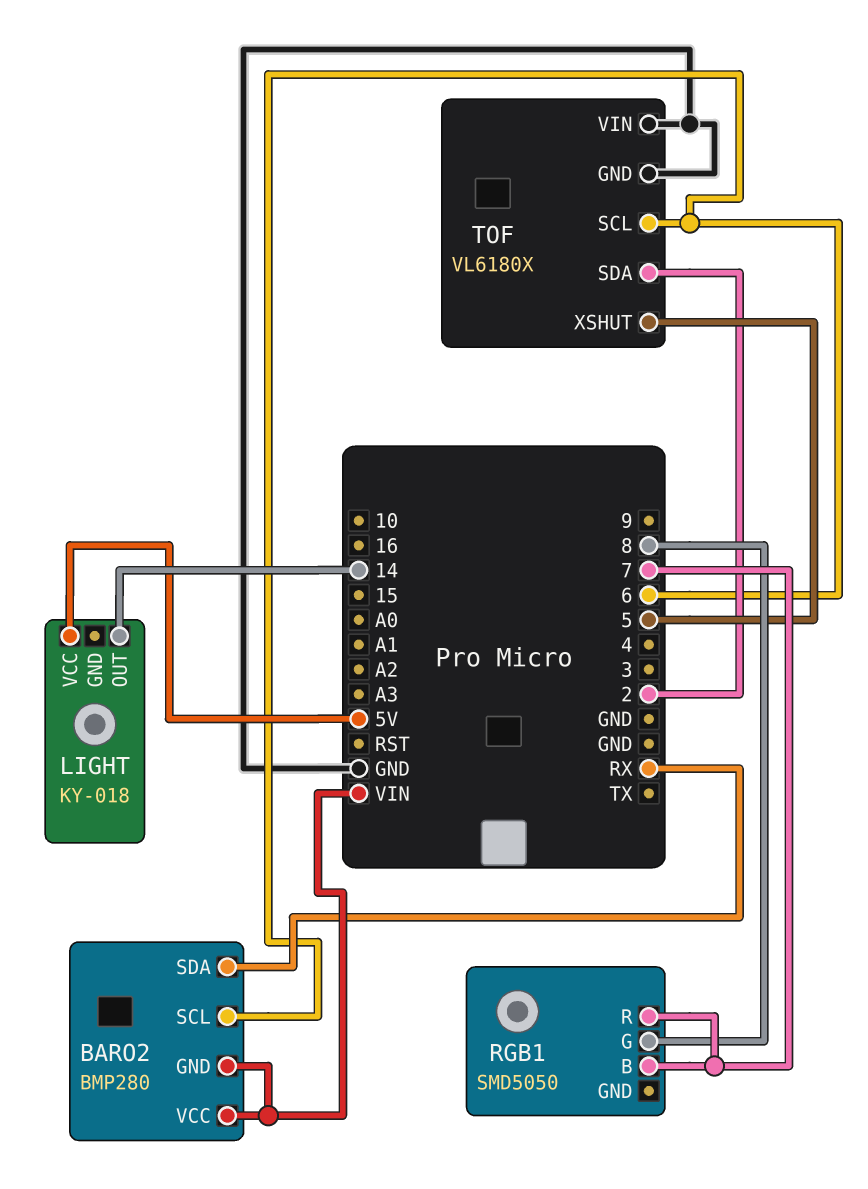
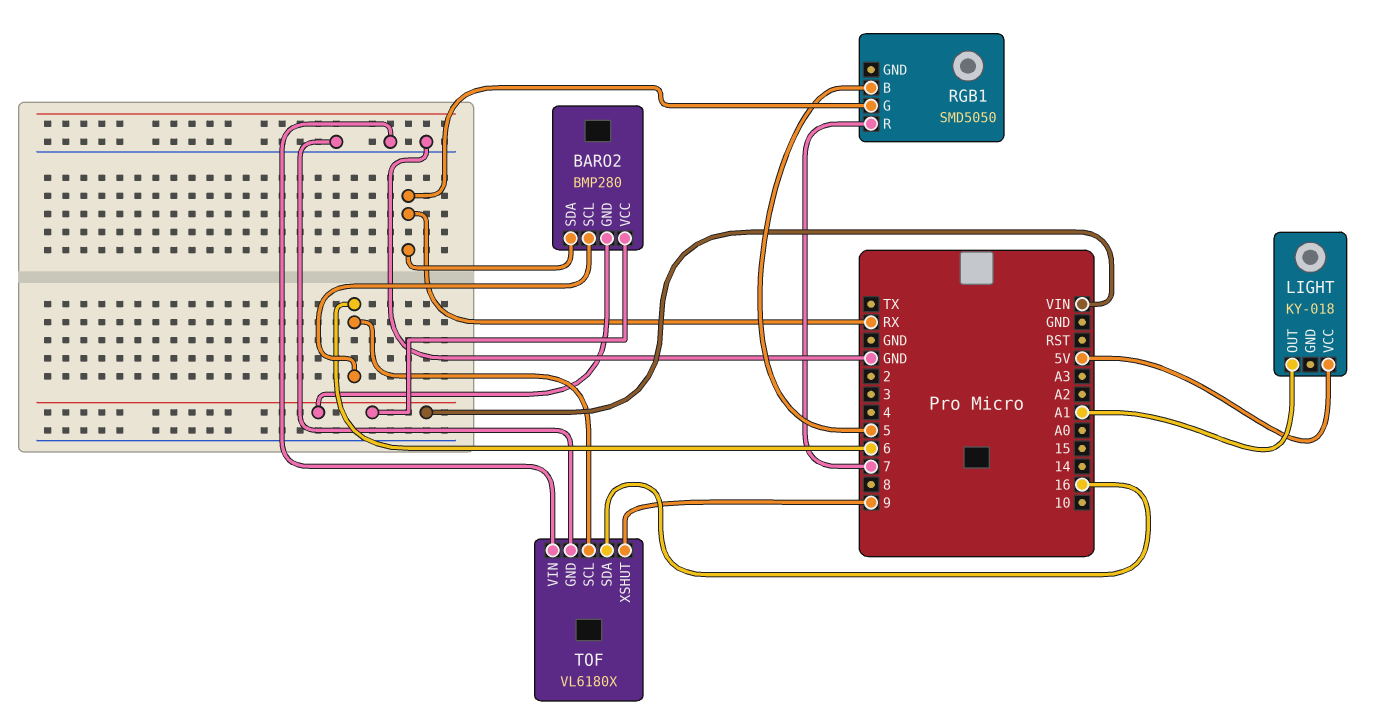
LIGHT pin OUT: 14 -> A1
RGB1 pin B: 7 -> 5
RGB1 pin G: 8 -> RX
TOF pin SDA: 2 -> 16
TOF pin XSHUT: 5 -> 9

